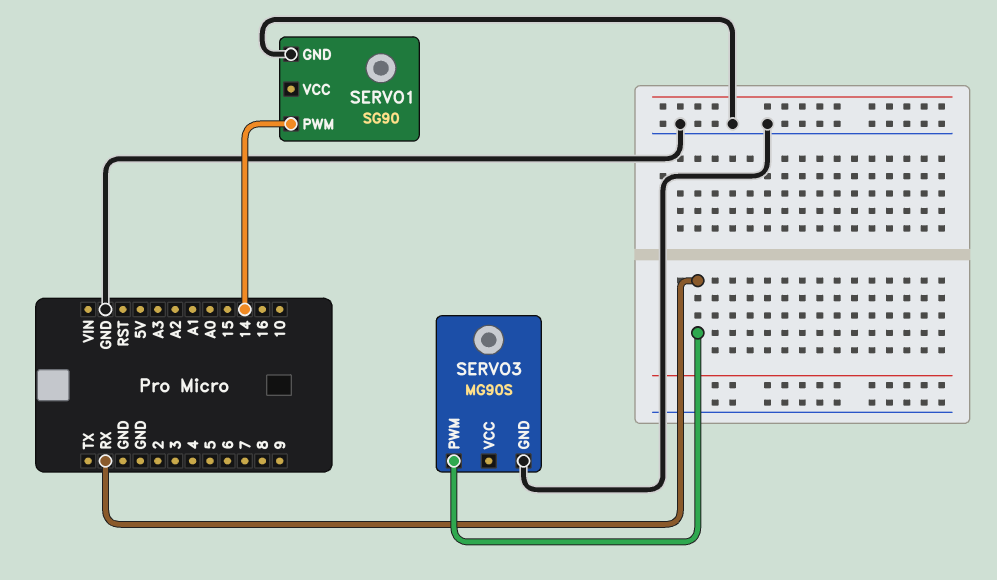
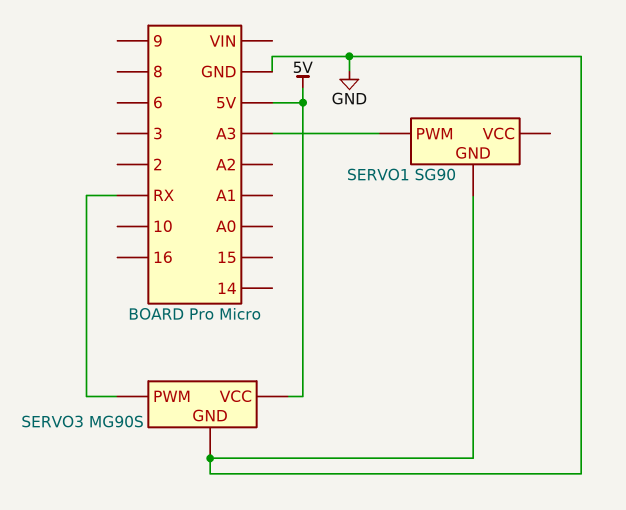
SERVO1 pin PWM: 14 -> A3
SERVO3 pin VCC: none -> 5V

